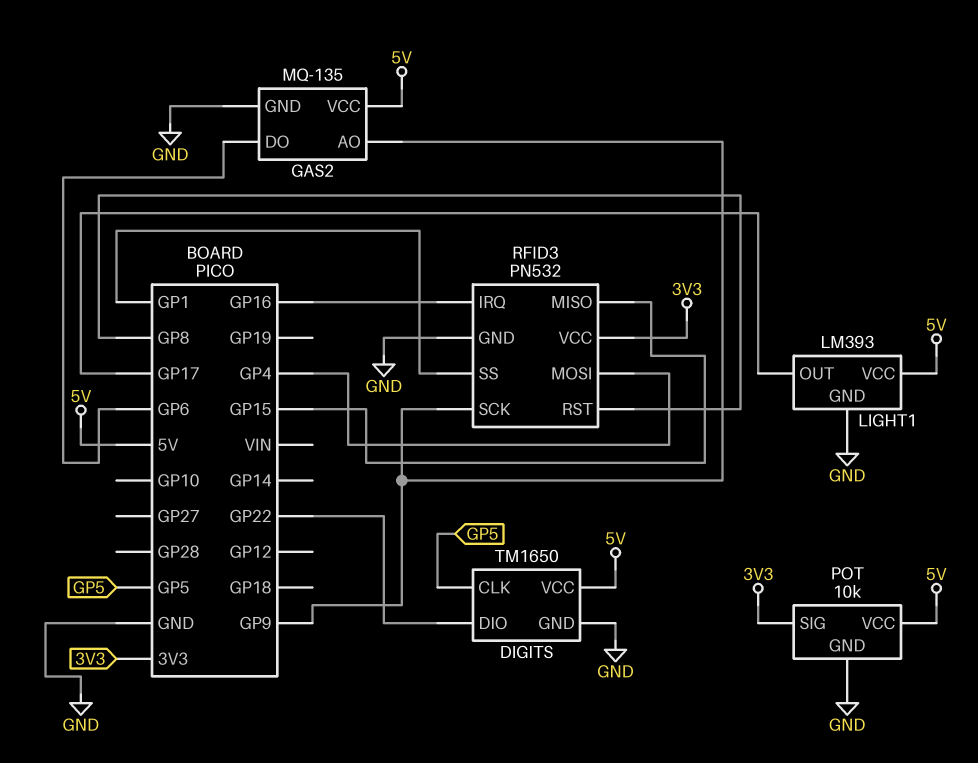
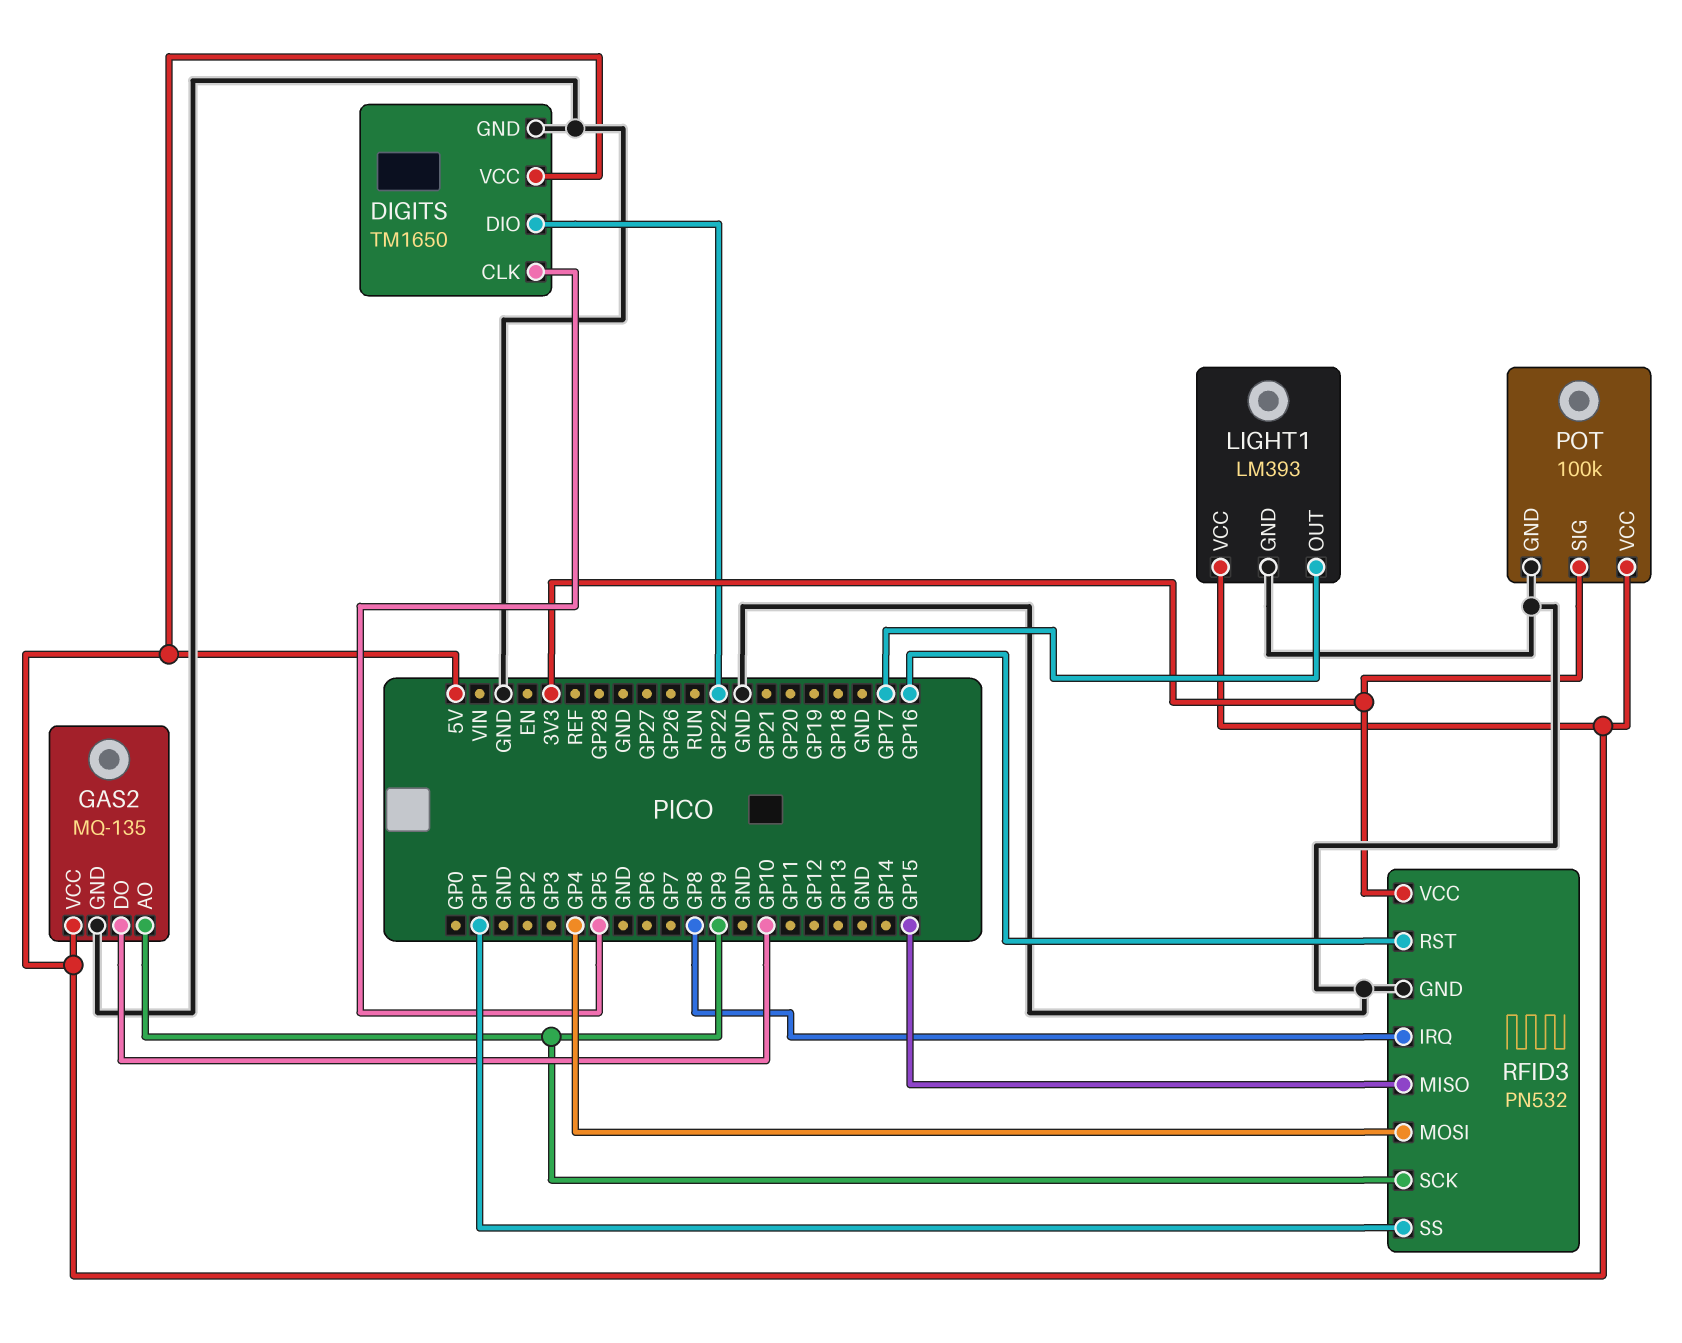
GAS2 pin DO: GP6 -> GP10
POT: 10k -> 100k
RFID3 pin IRQ: GP16 -> GP8
RFID3 pin RST: GP8 -> GP16

